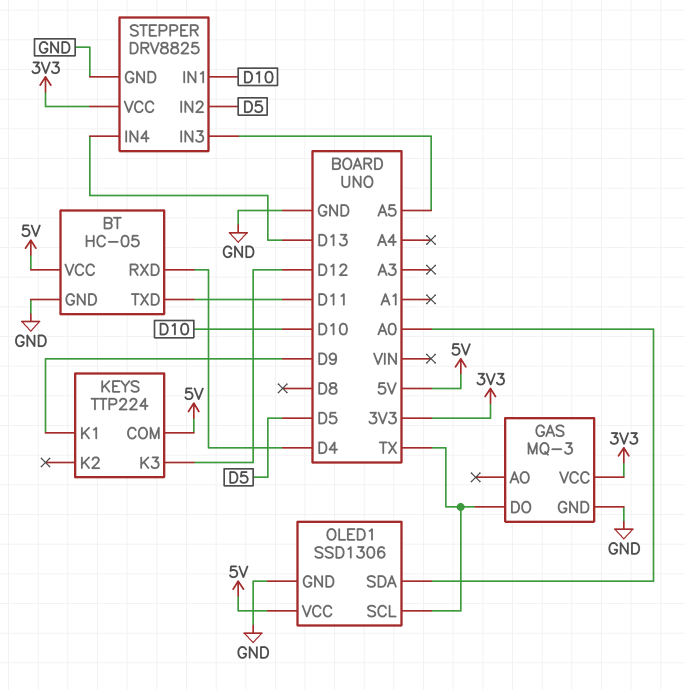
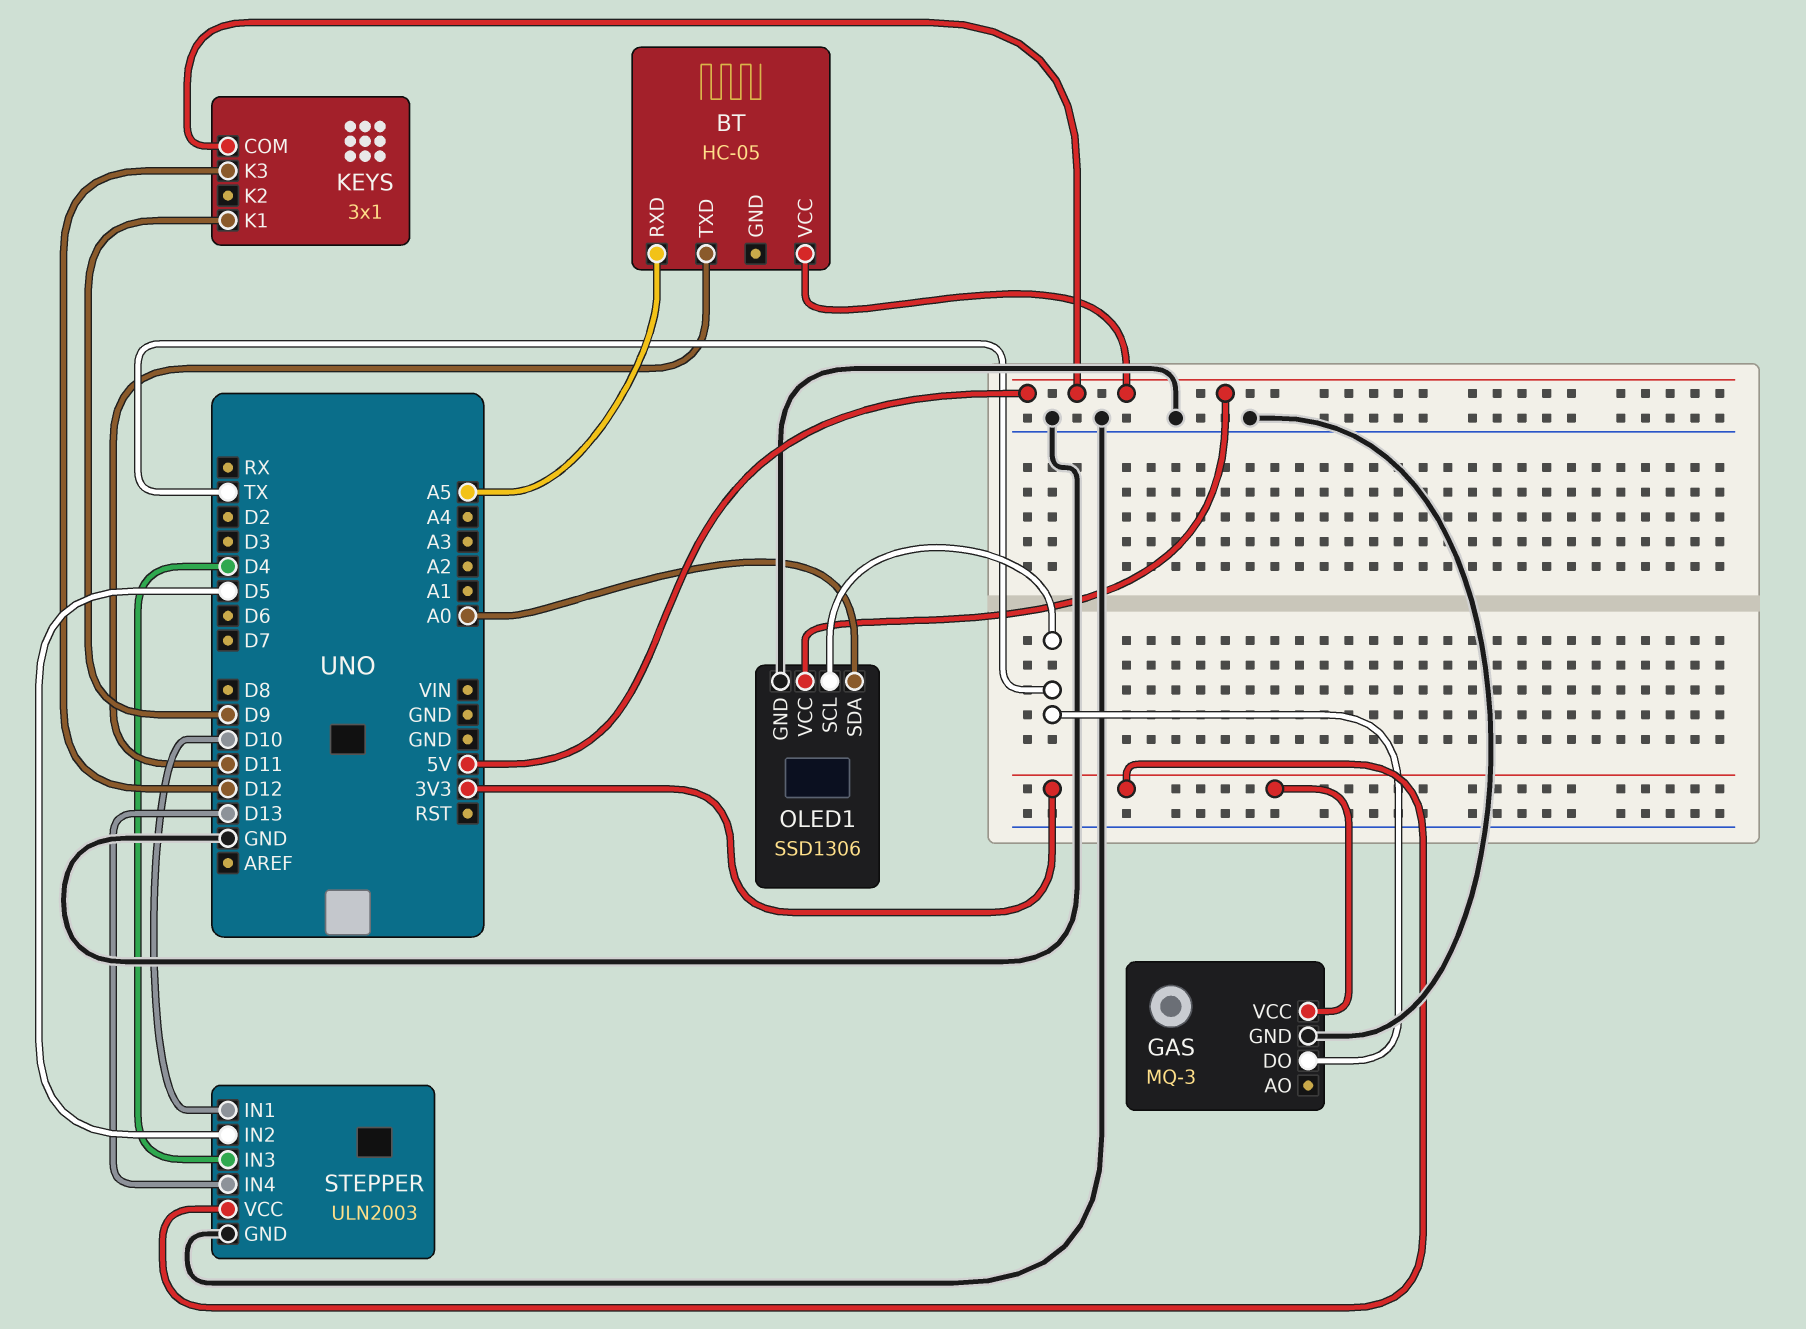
BT pin GND: GND -> none
BT pin RXD: D4 -> A5
KEYS: TTP224 -> 3x1
STEPPER: DRV8825 -> ULN2003
STEPPER pin IN3: A5 -> D4

